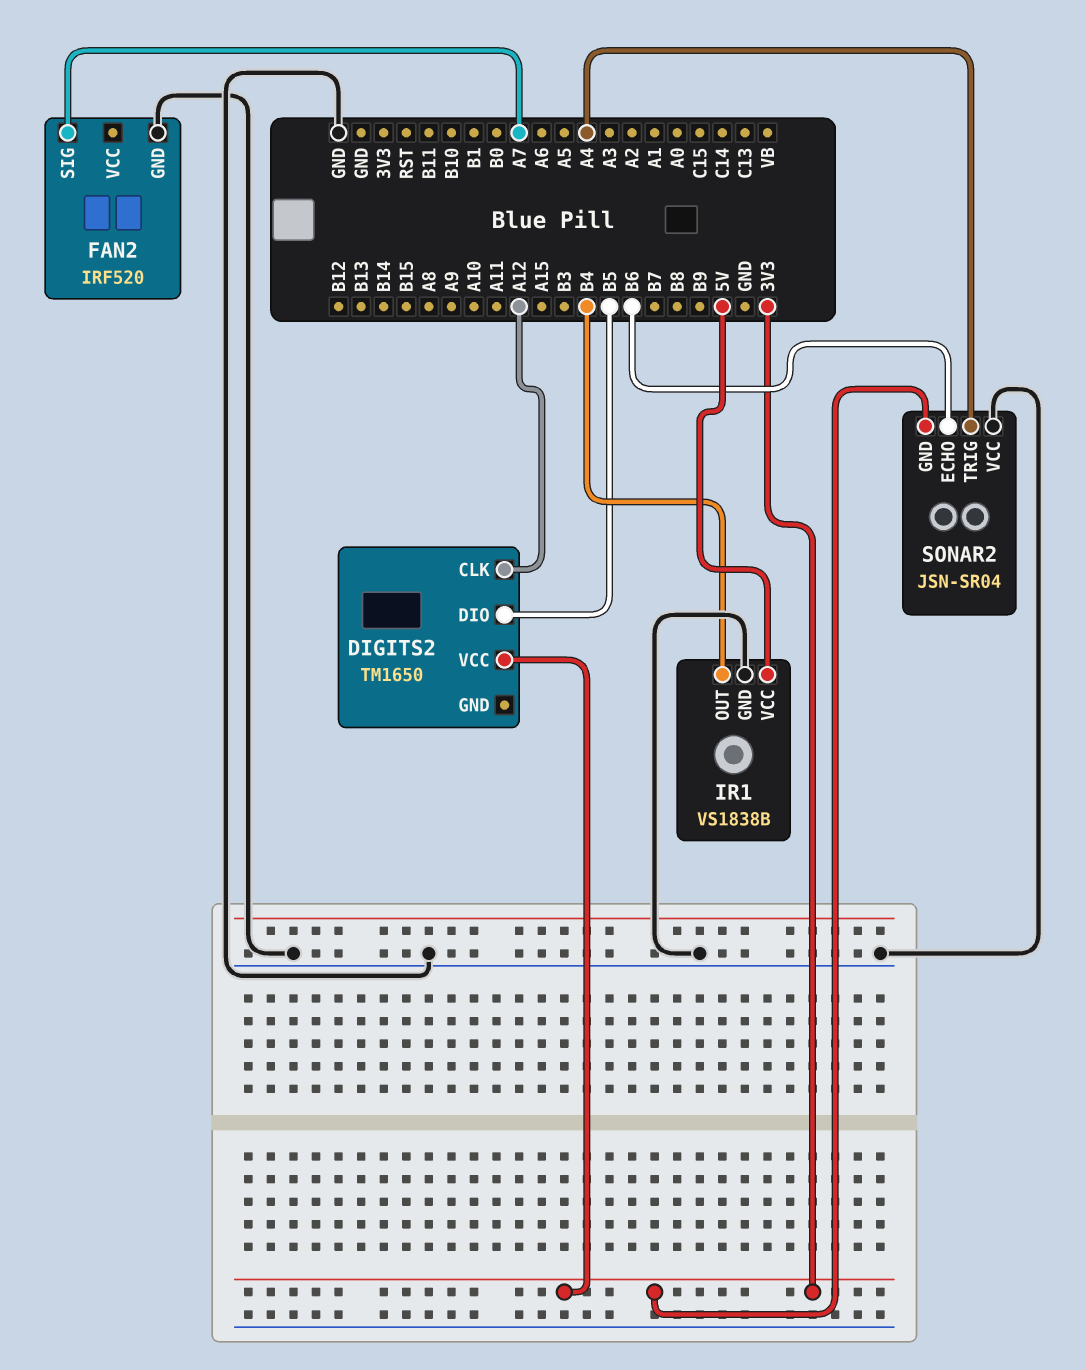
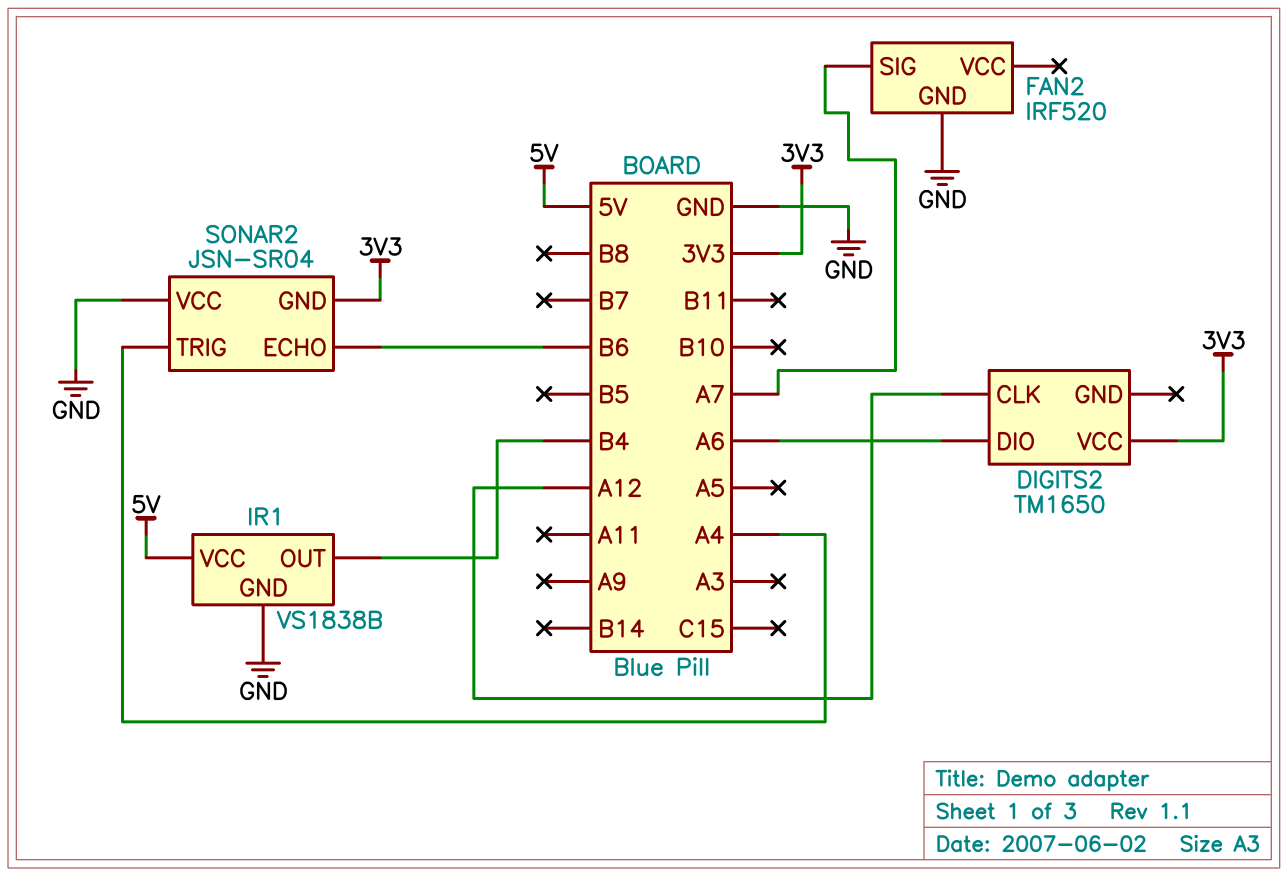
DIGITS2 pin DIO: B5 -> A6

